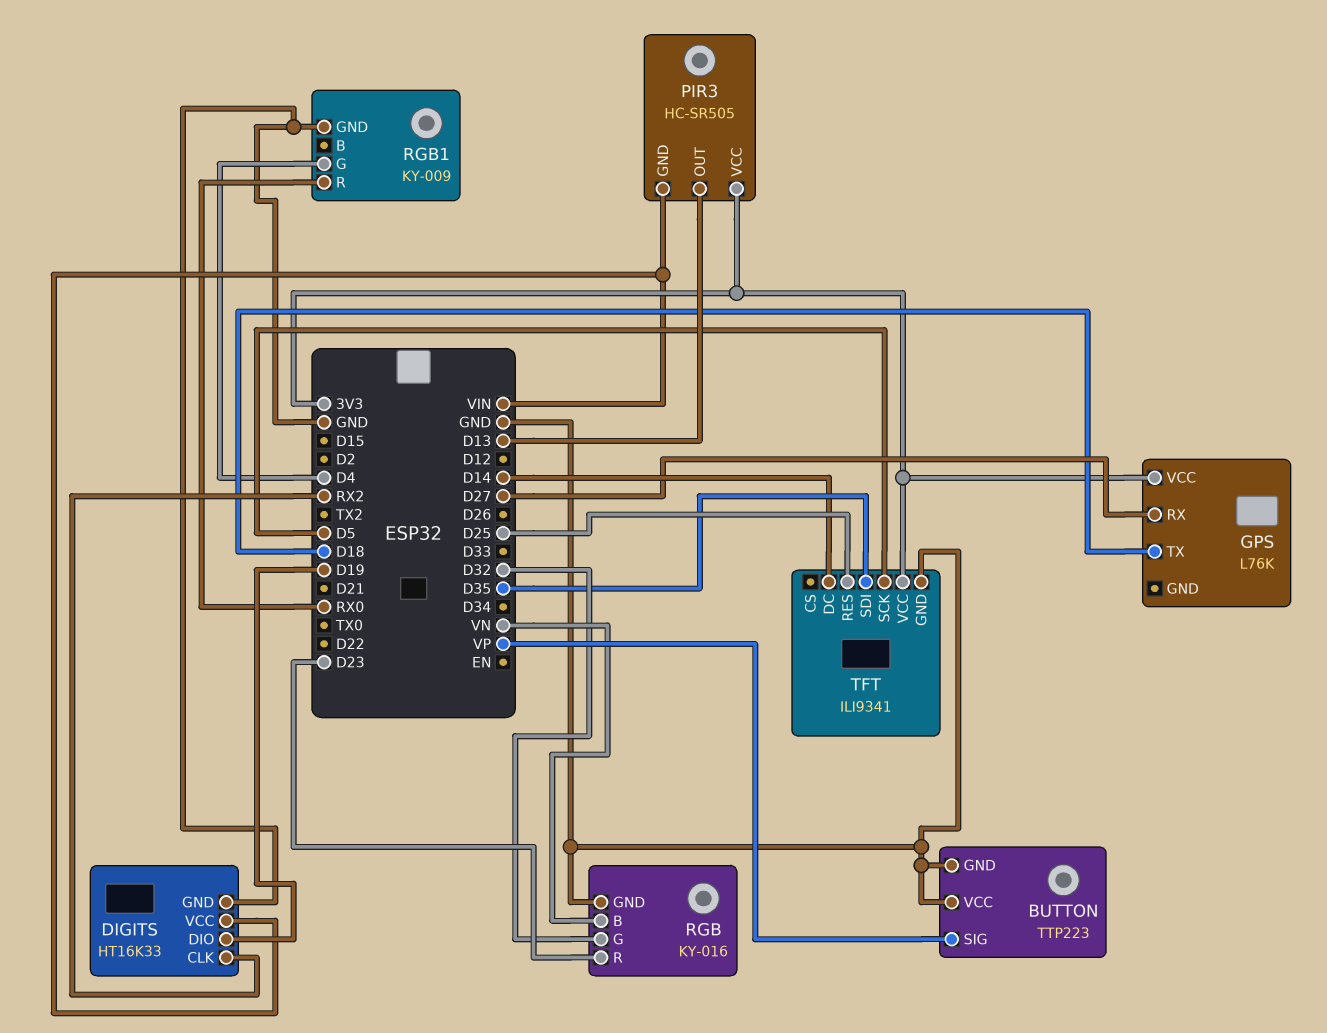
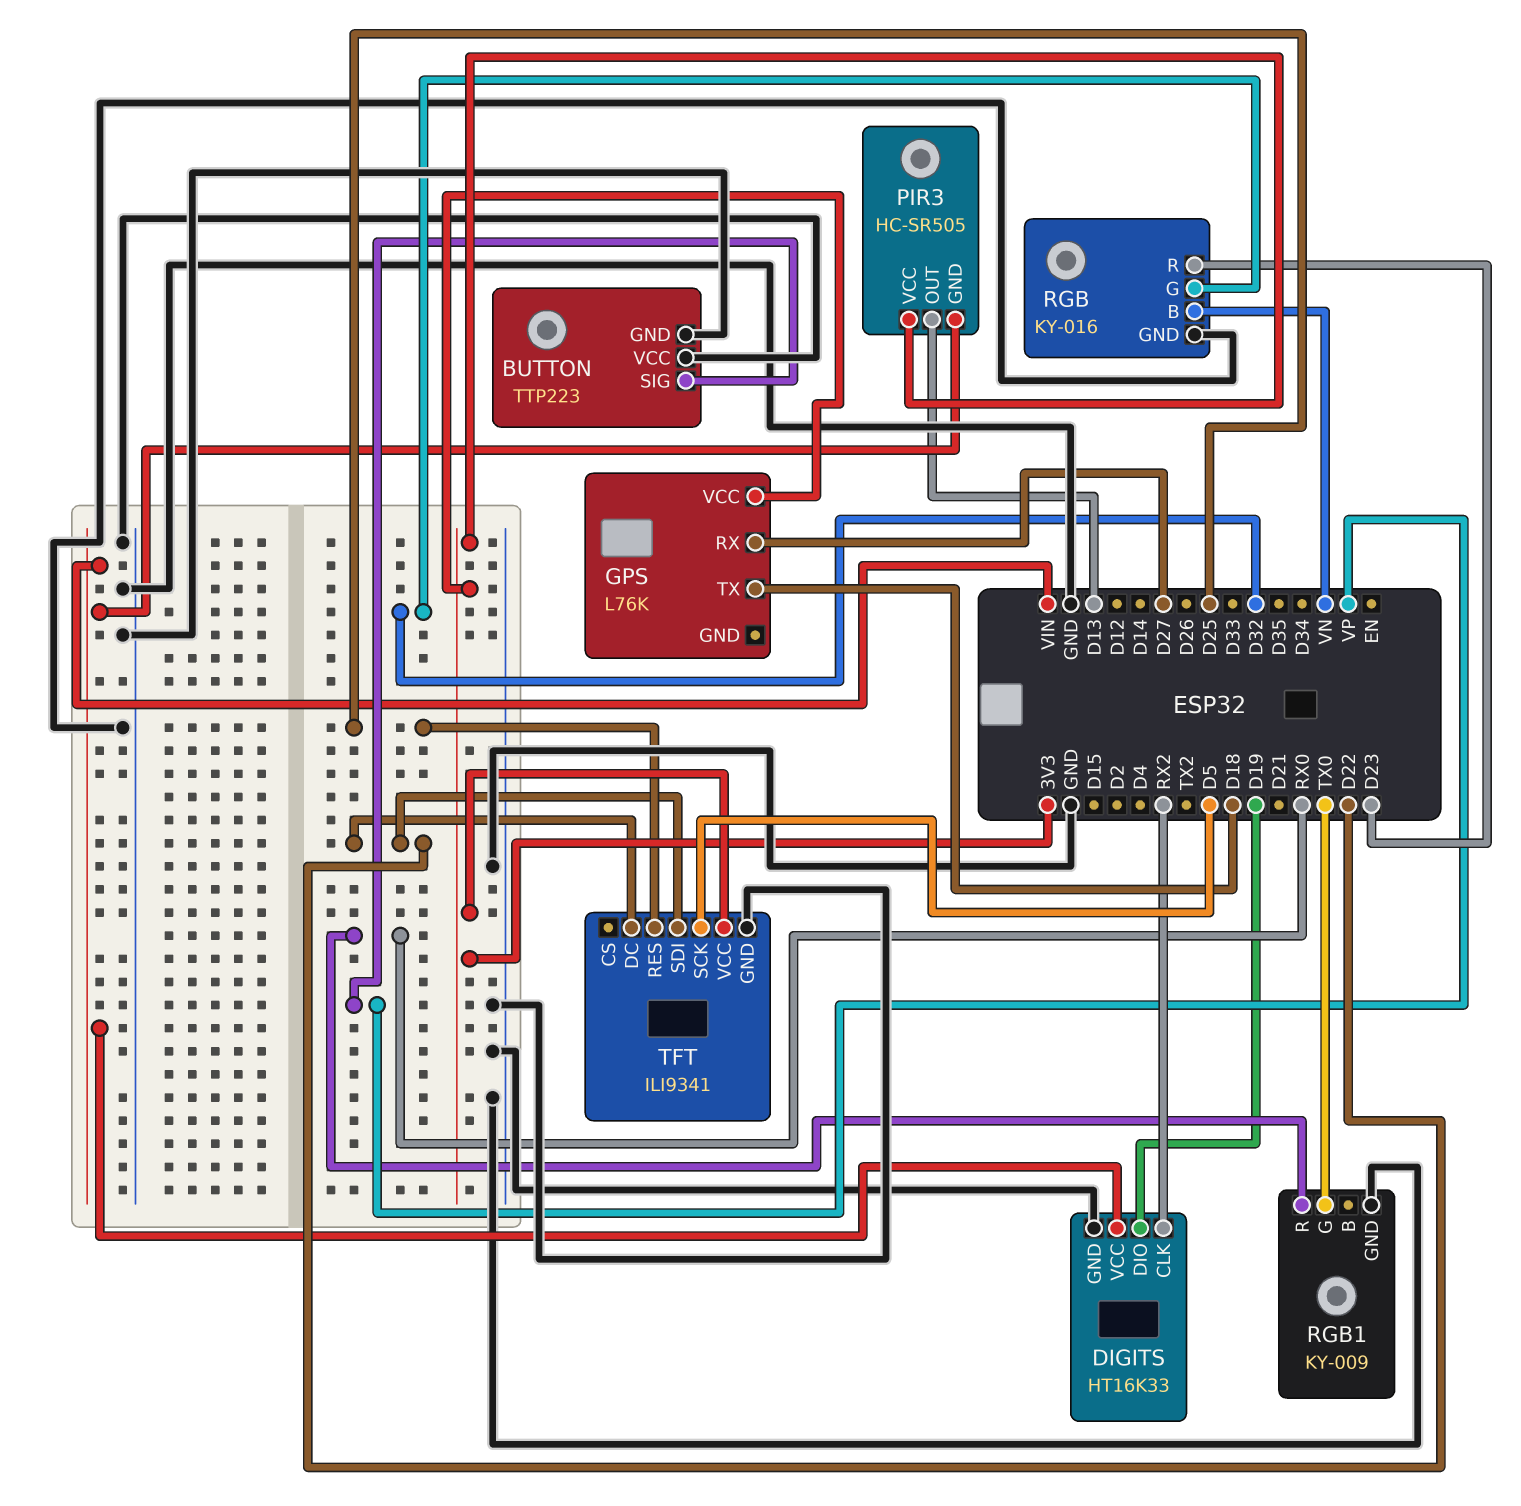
RGB1 pin G: D4 -> TX0
TFT pin DC: D14 -> D22
TFT pin SDI: D35 -> D22

